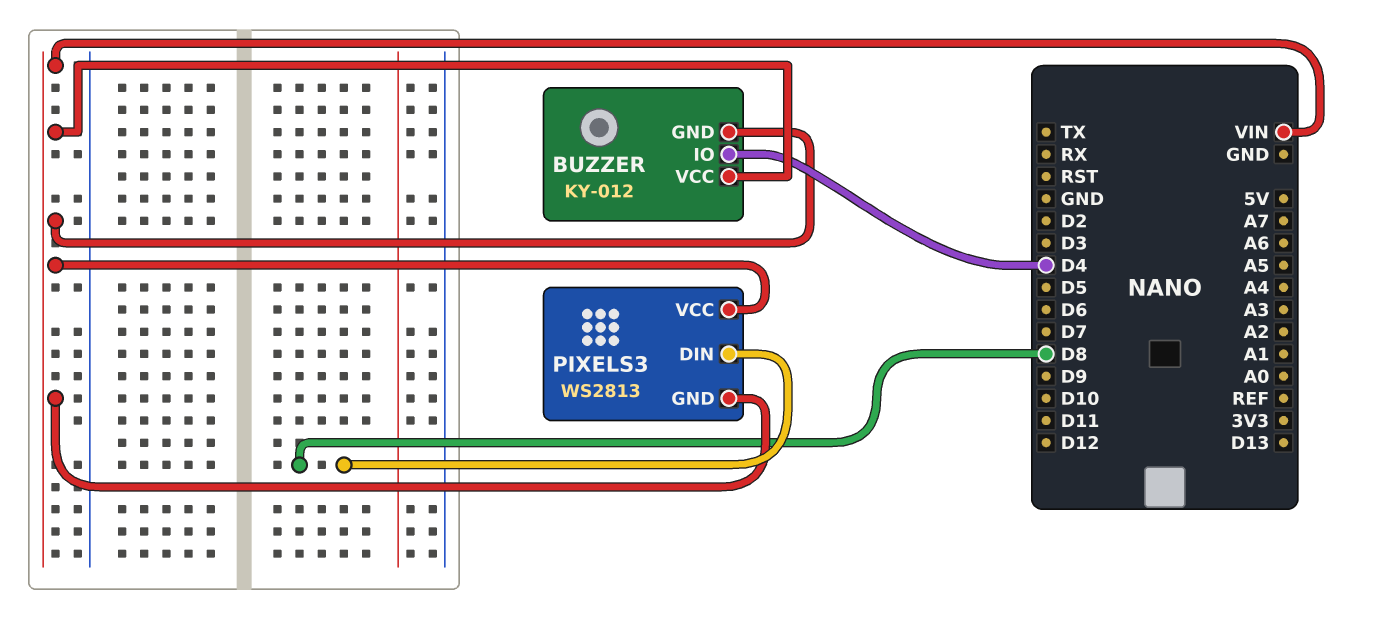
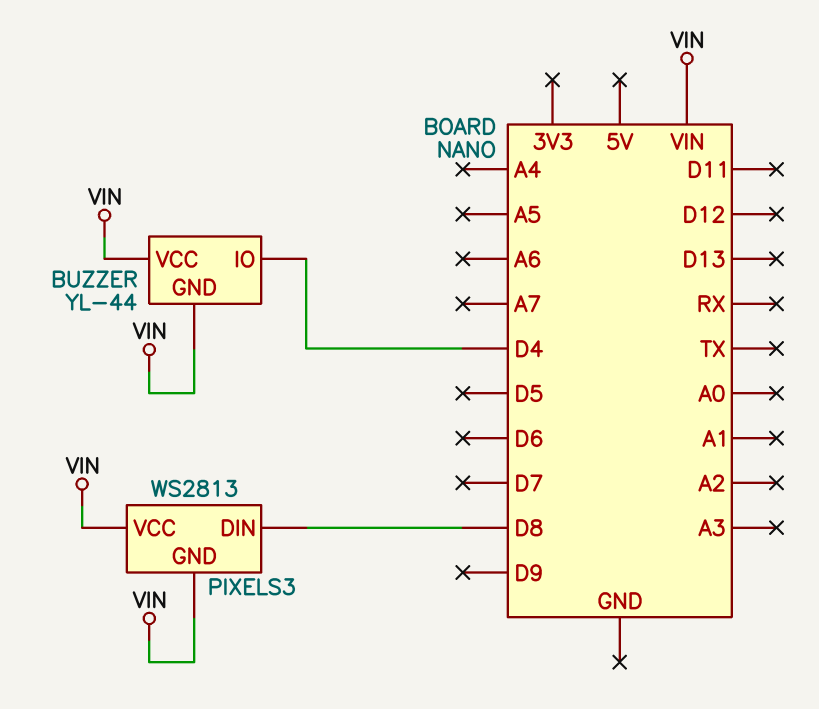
BUZZER: KY-012 -> YL-44

